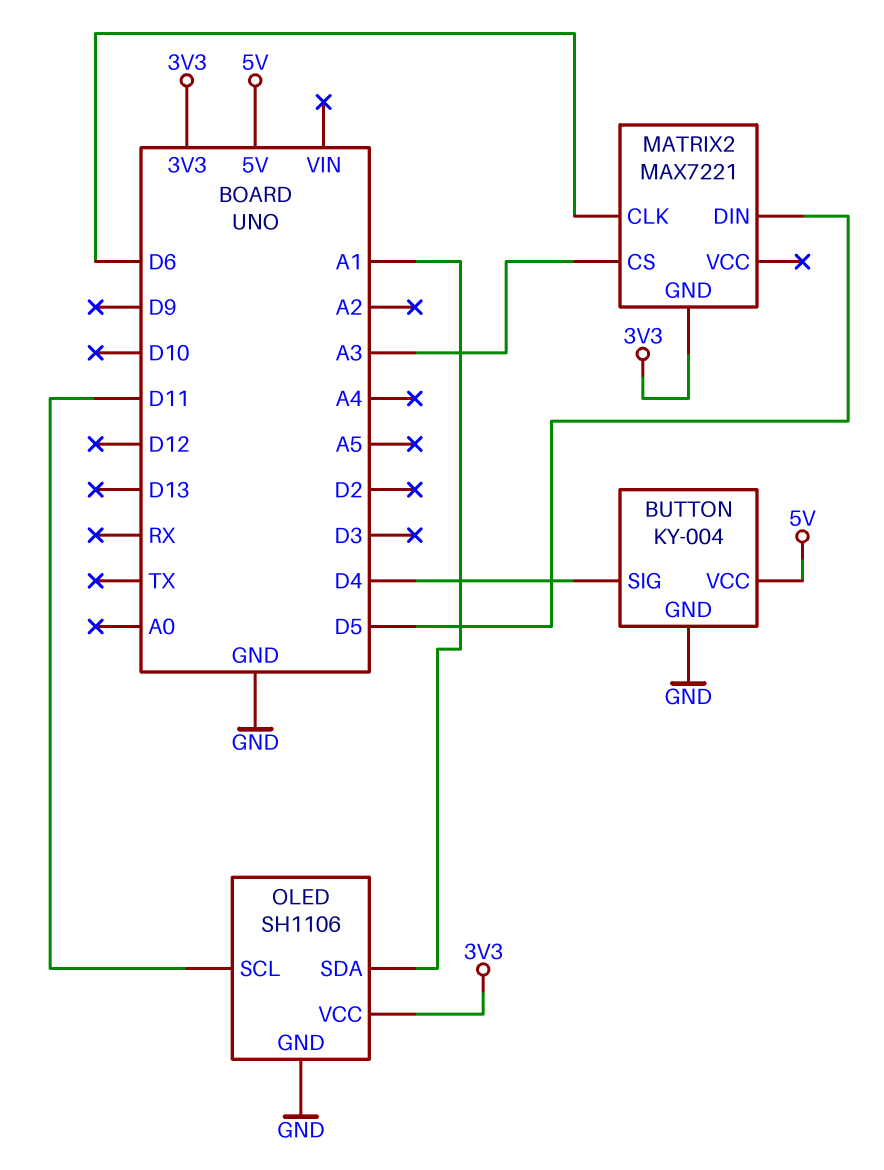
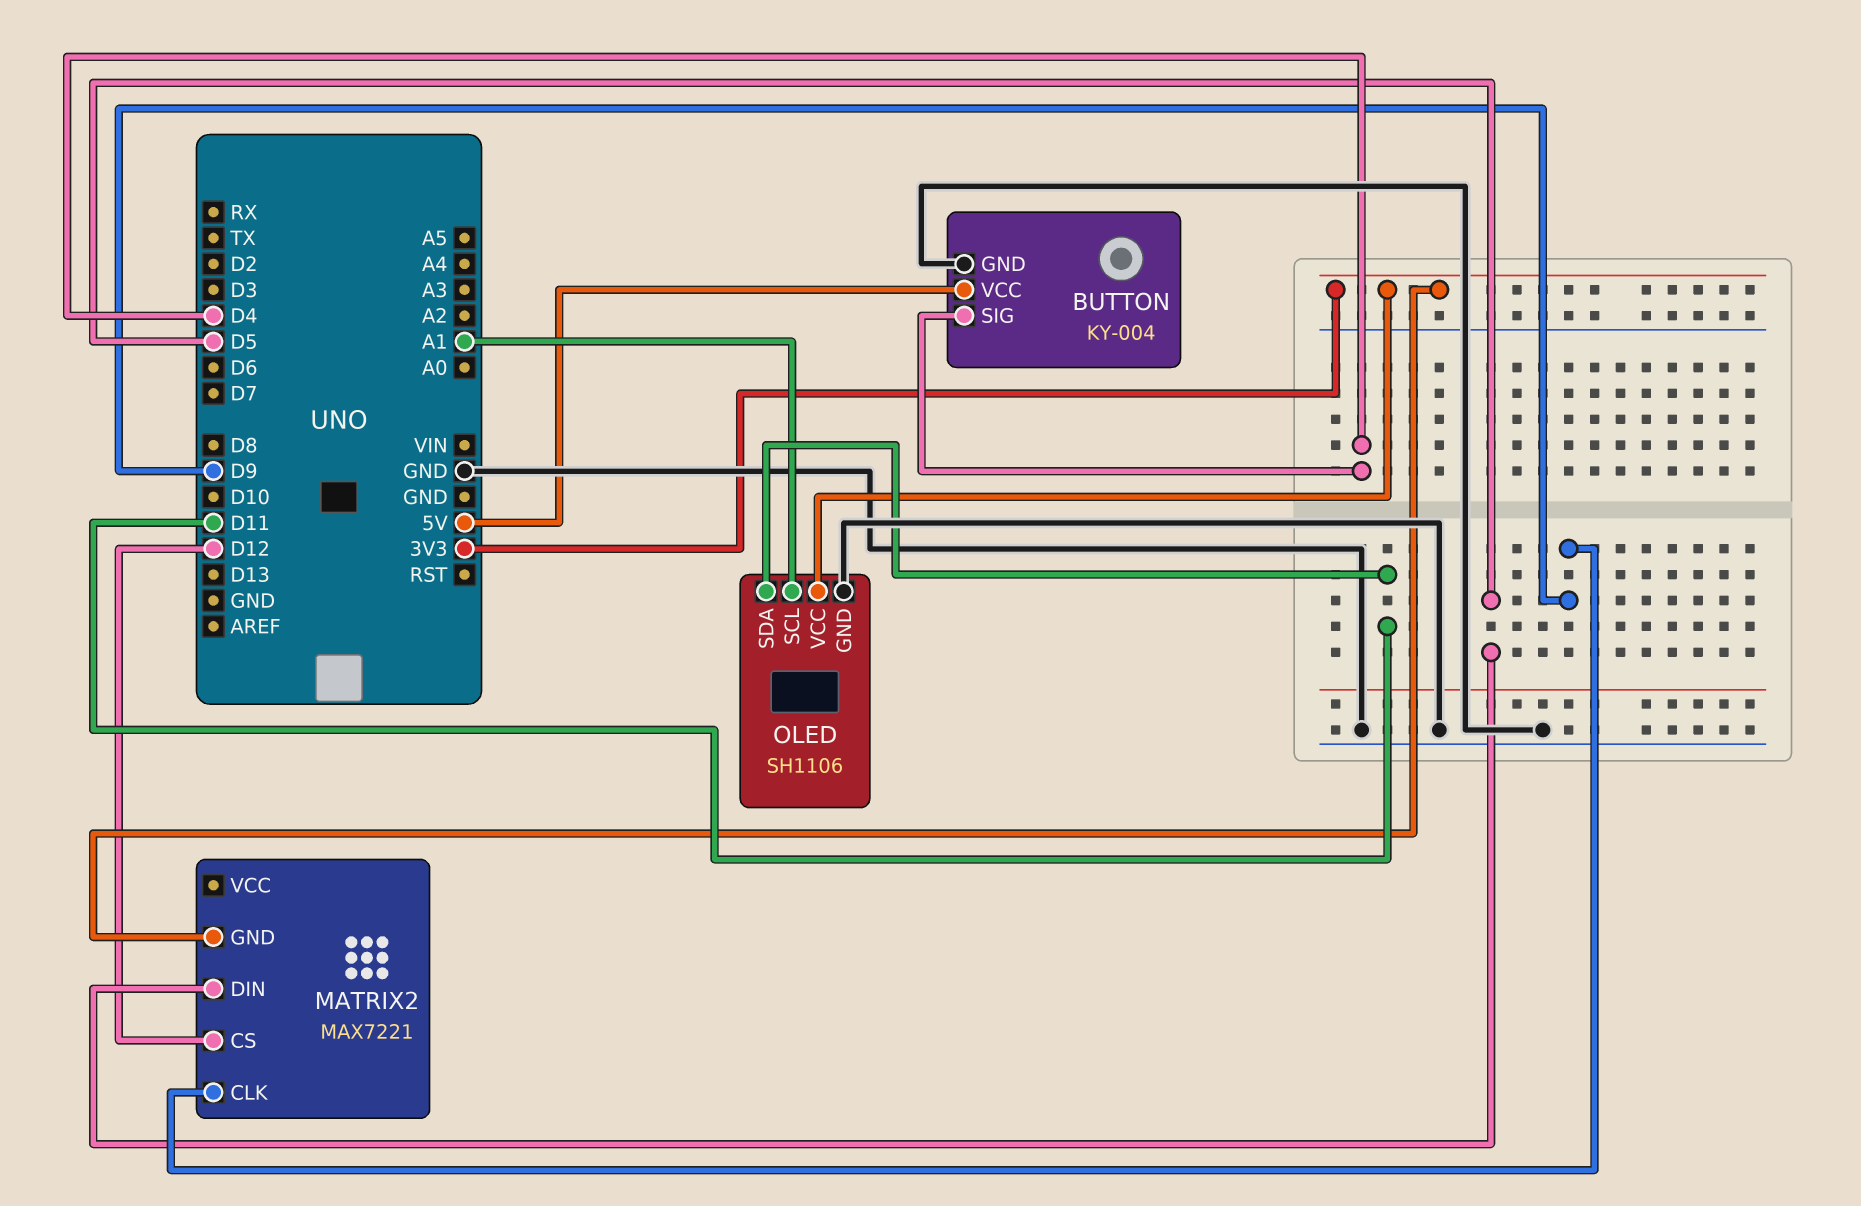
MATRIX2 pin CLK: D6 -> D9
MATRIX2 pin CS: A3 -> D12
OLED pin SCL: D11 -> A1
OLED pin SDA: A1 -> D11

